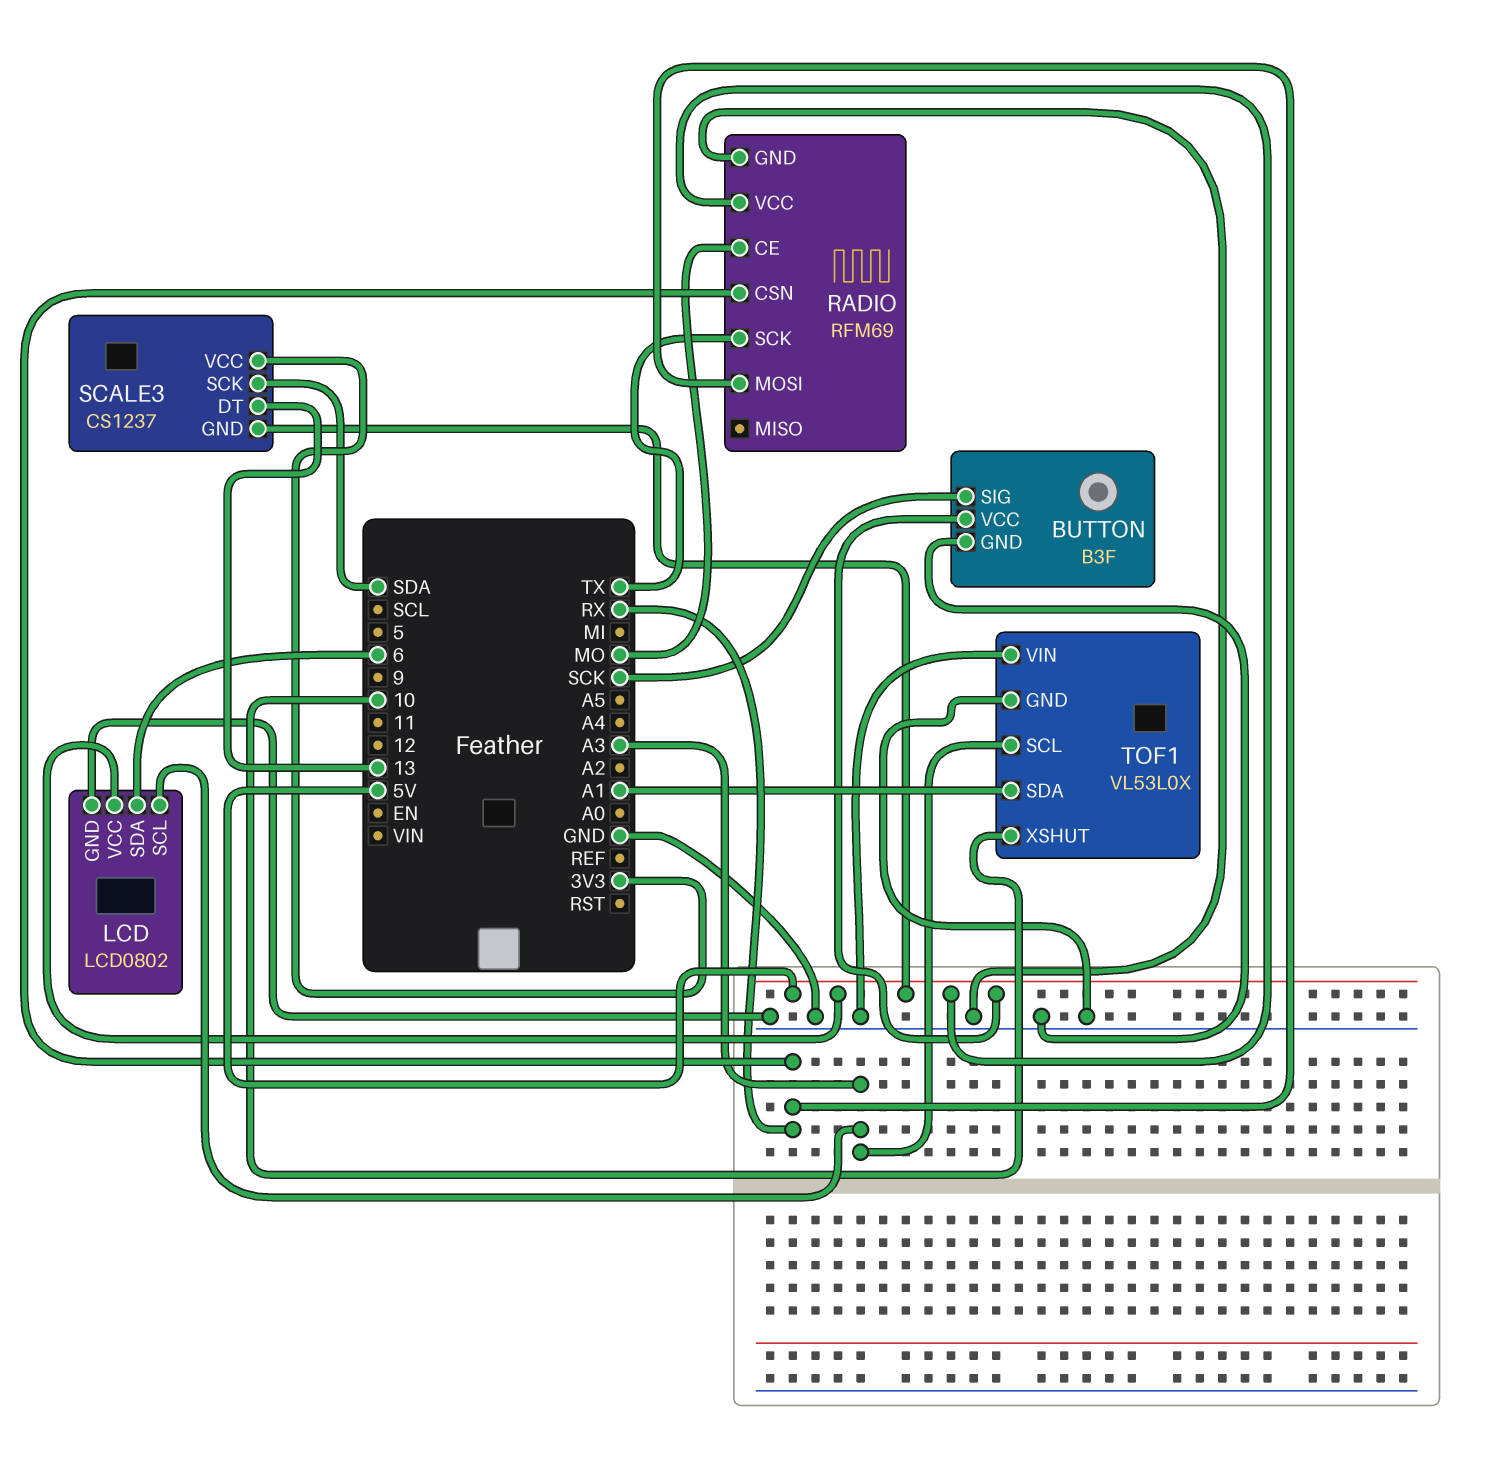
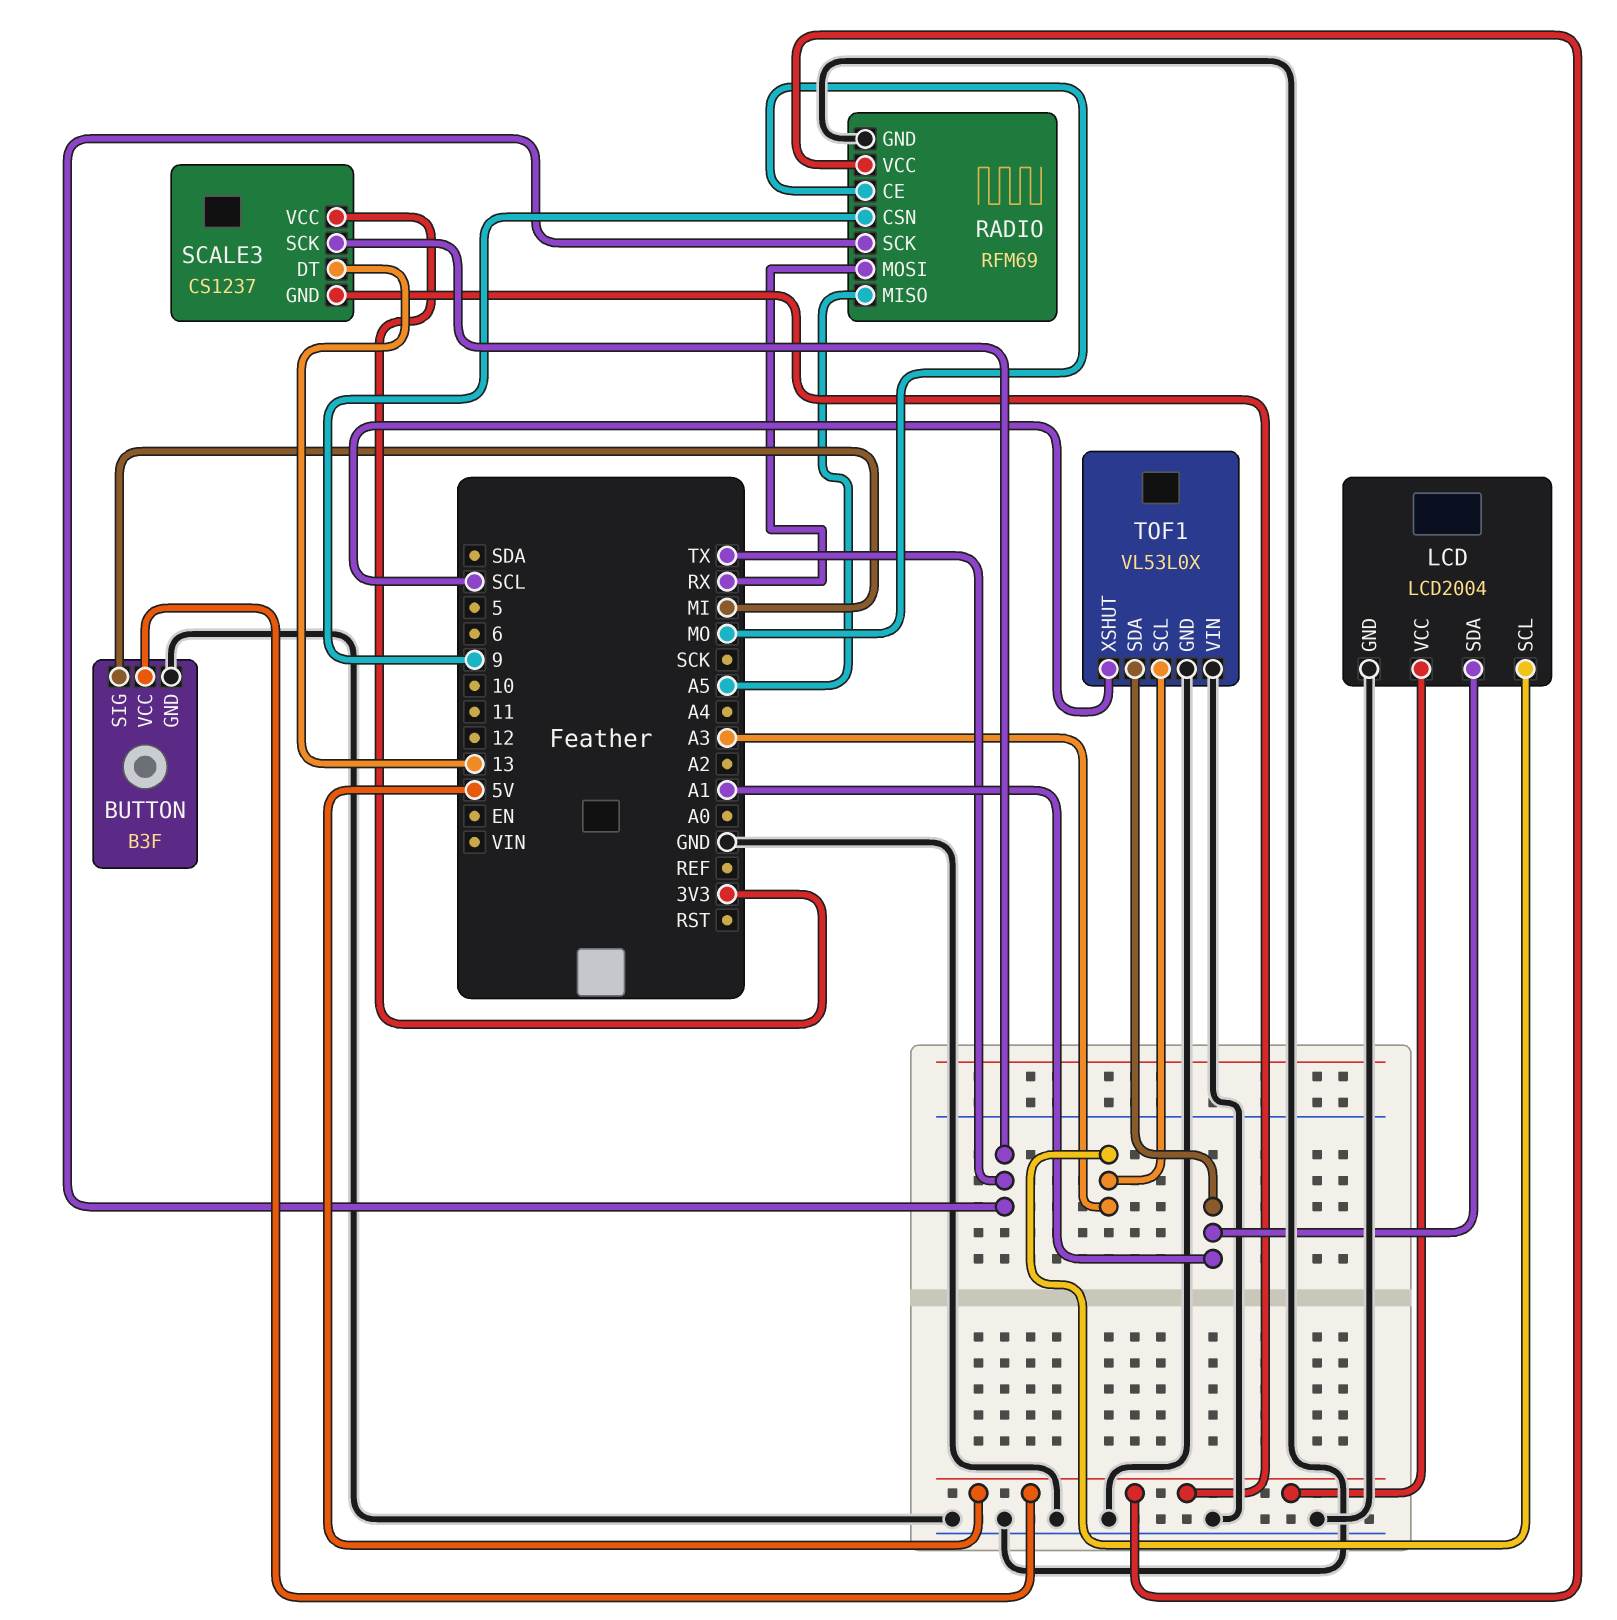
BUTTON pin SIG: SCK -> MI
LCD: LCD0802 -> LCD2004
LCD pin SDA: 6 -> A1
RADIO pin CSN: RX -> 9
RADIO pin MISO: none -> A5
SCALE3 pin SCK: SDA -> TX
TOF1 pin XSHUT: 10 -> SCL

